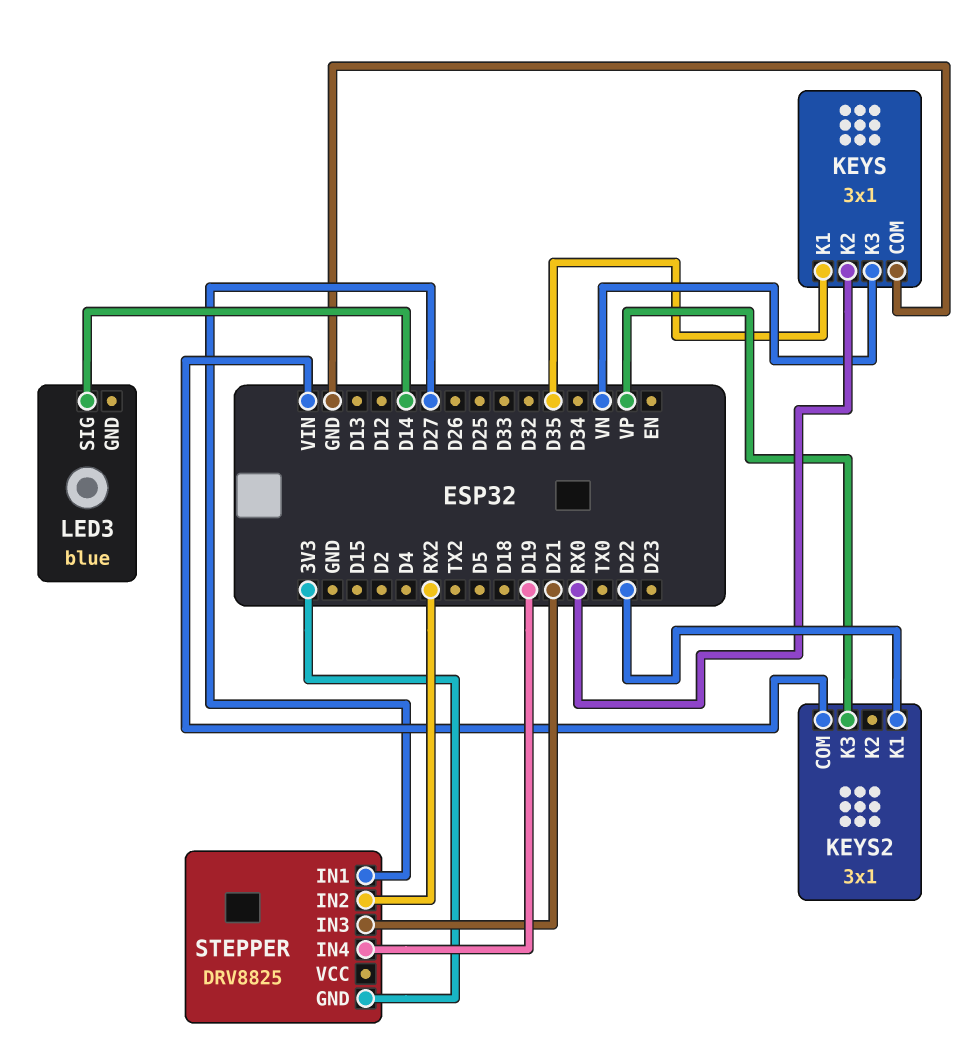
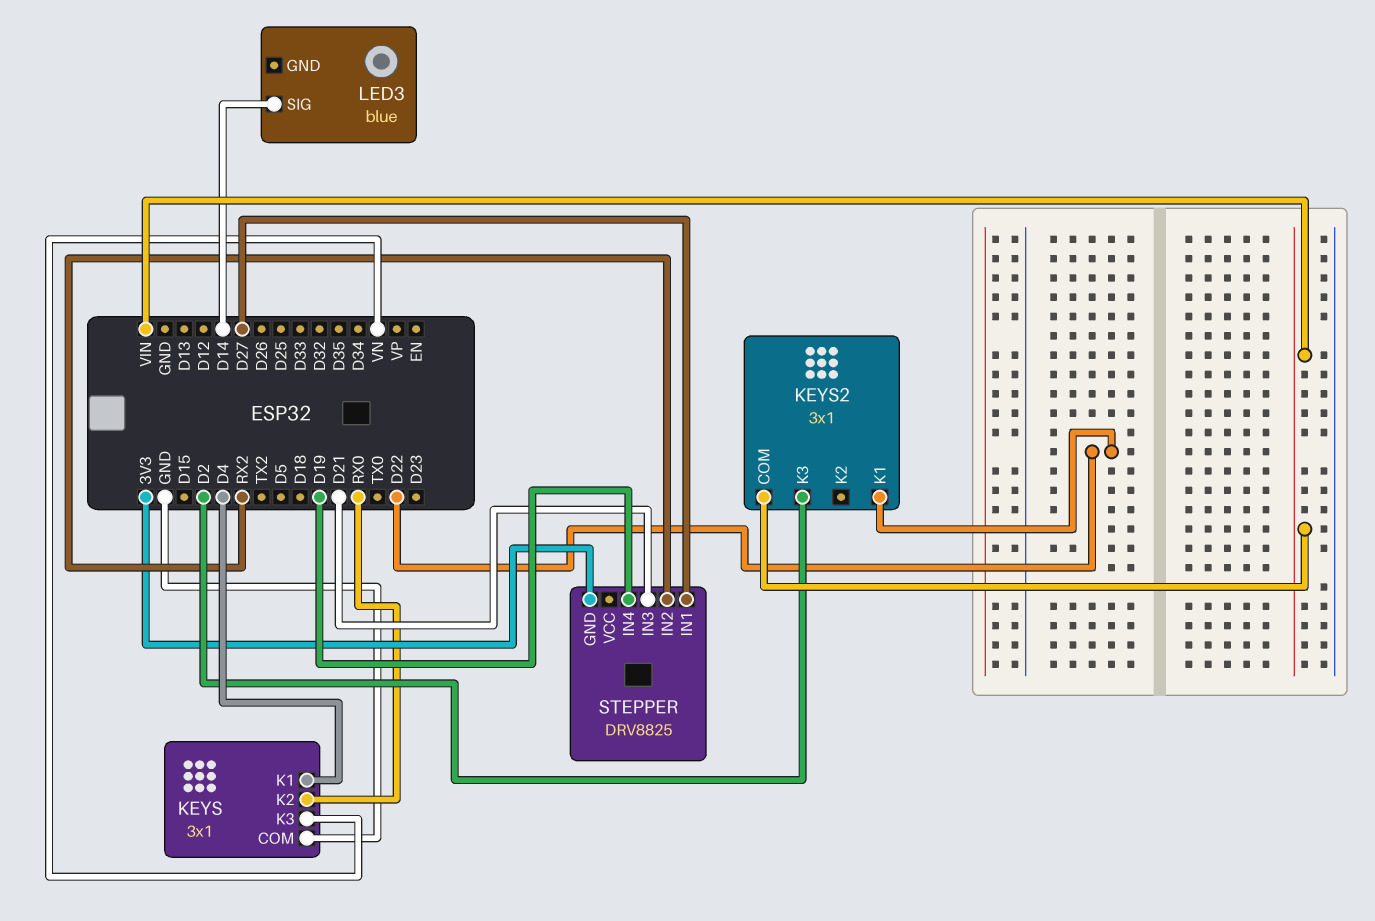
KEYS pin K1: D35 -> D4
KEYS2 pin K3: VP -> D2

